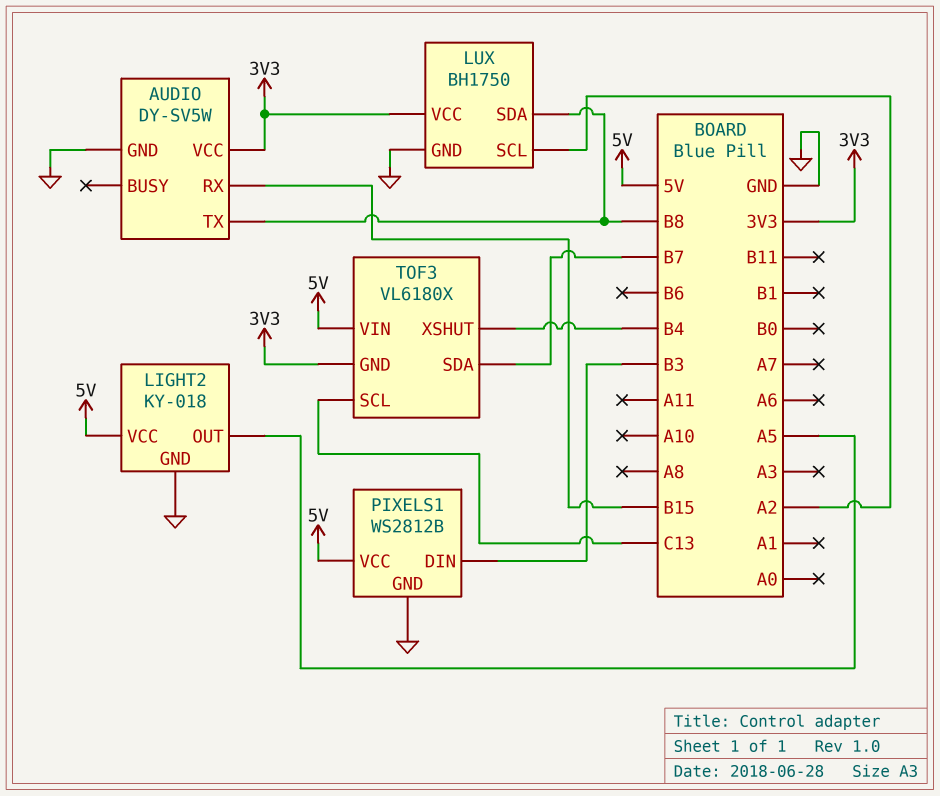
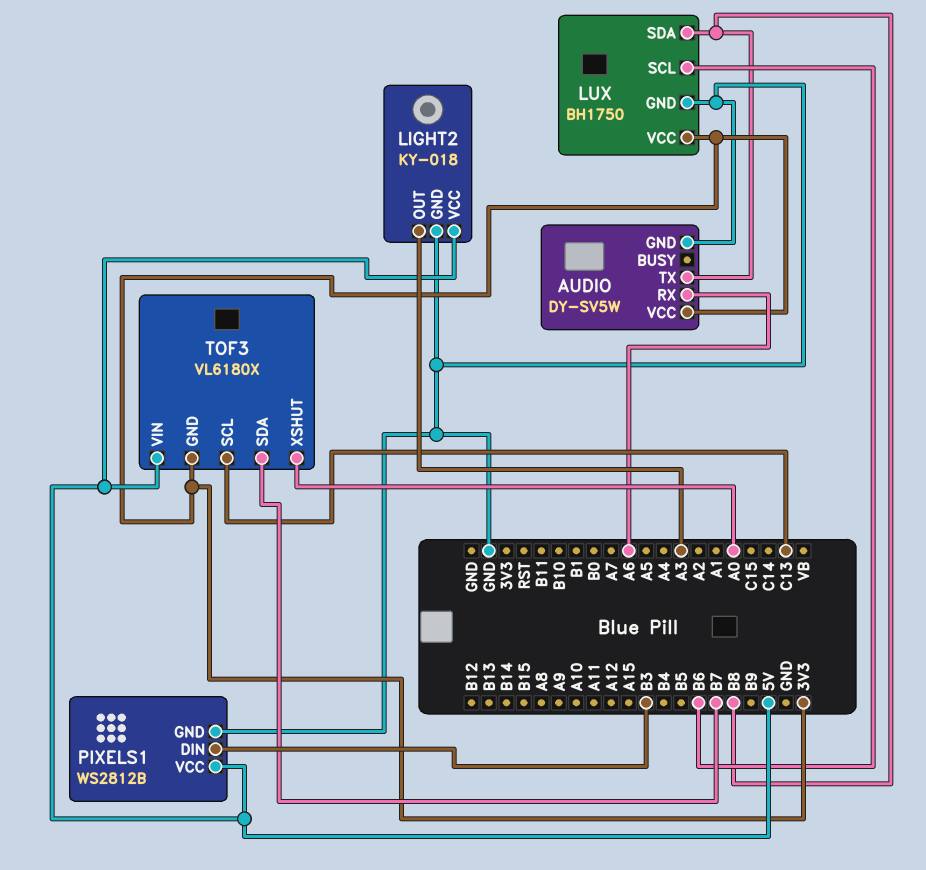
AUDIO pin RX: B15 -> A6
LIGHT2 pin OUT: A5 -> A3
LUX pin SCL: A2 -> B6
TOF3 pin XSHUT: B4 -> A0

